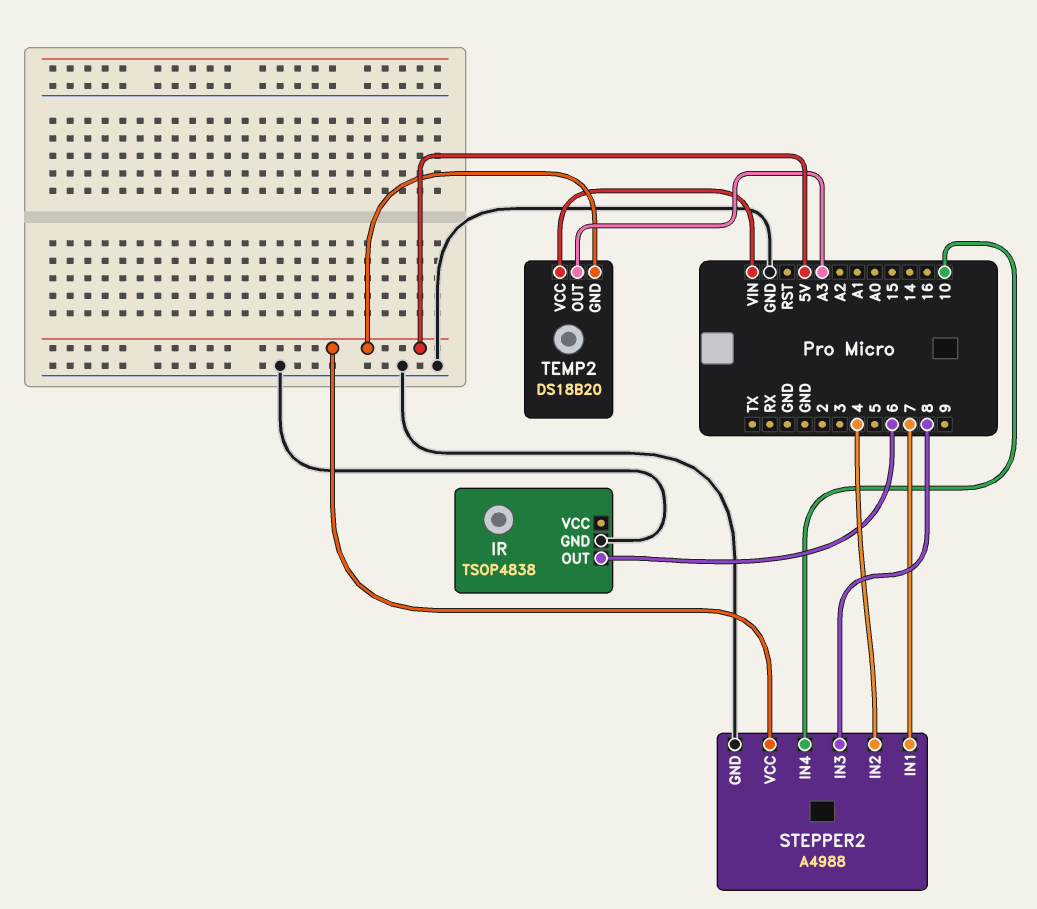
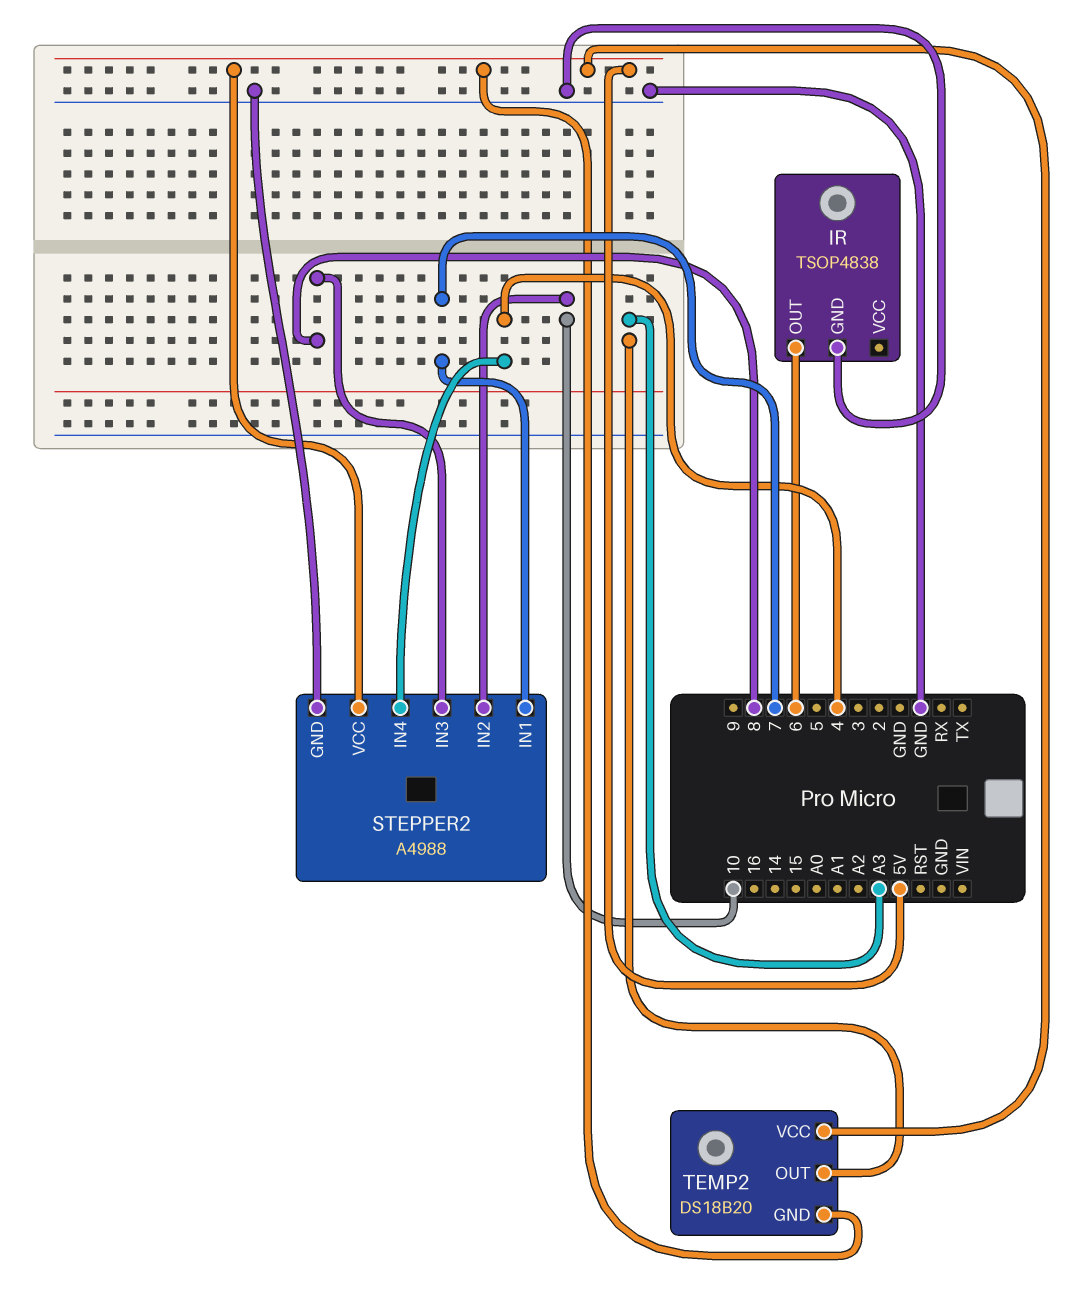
STEPPER2 pin IN2: 4 -> 10
STEPPER2 pin IN4: 10 -> 4
TEMP2 pin VCC: VIN -> 5V

